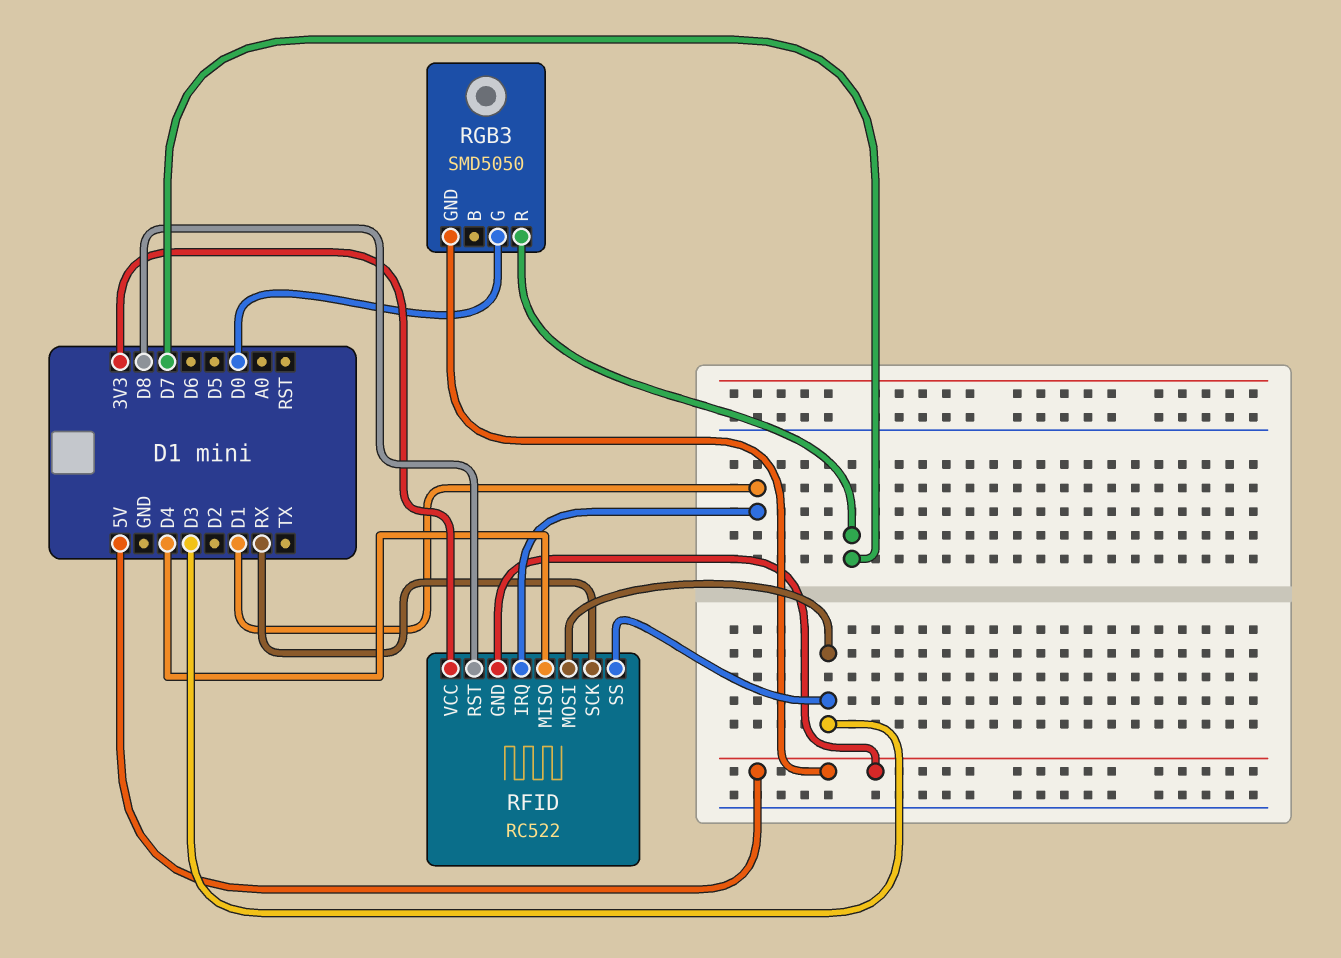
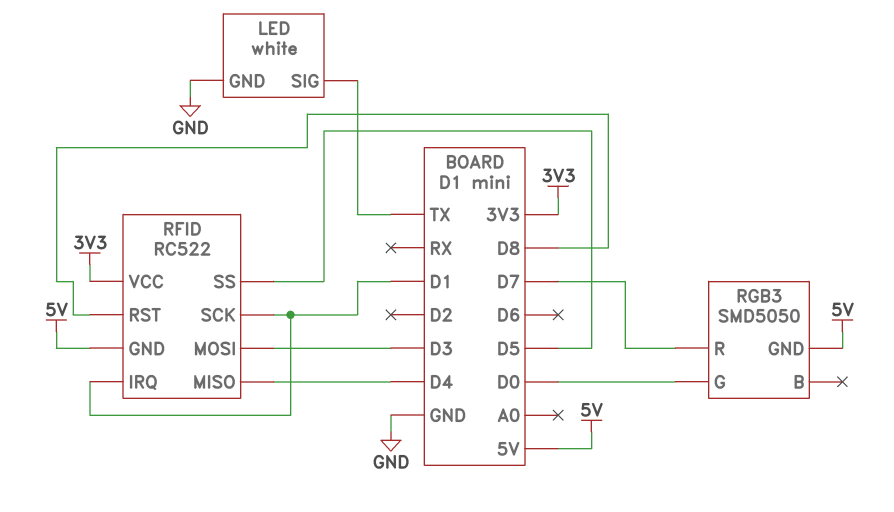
LED: none -> white
LED pin GND: none -> GND
LED pin SIG: none -> TX
RFID pin SCK: RX -> D1
RFID pin SS: D3 -> D5

